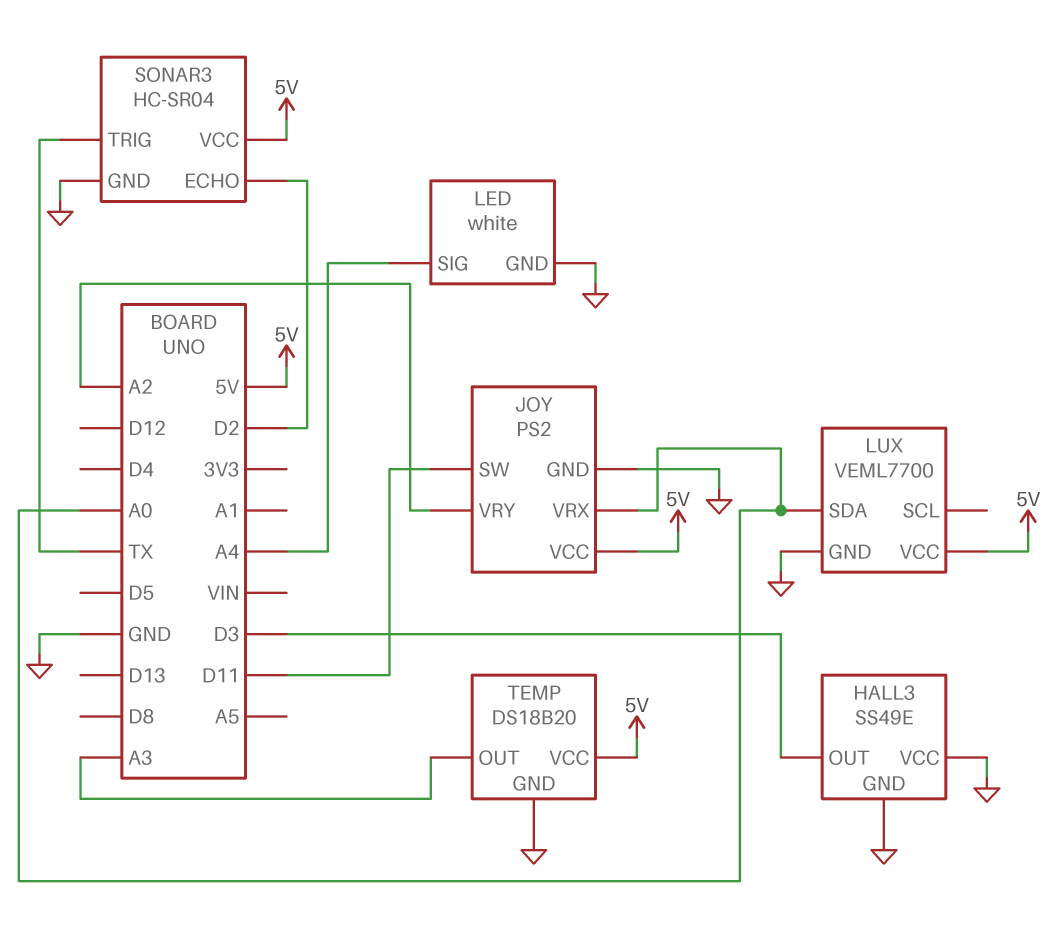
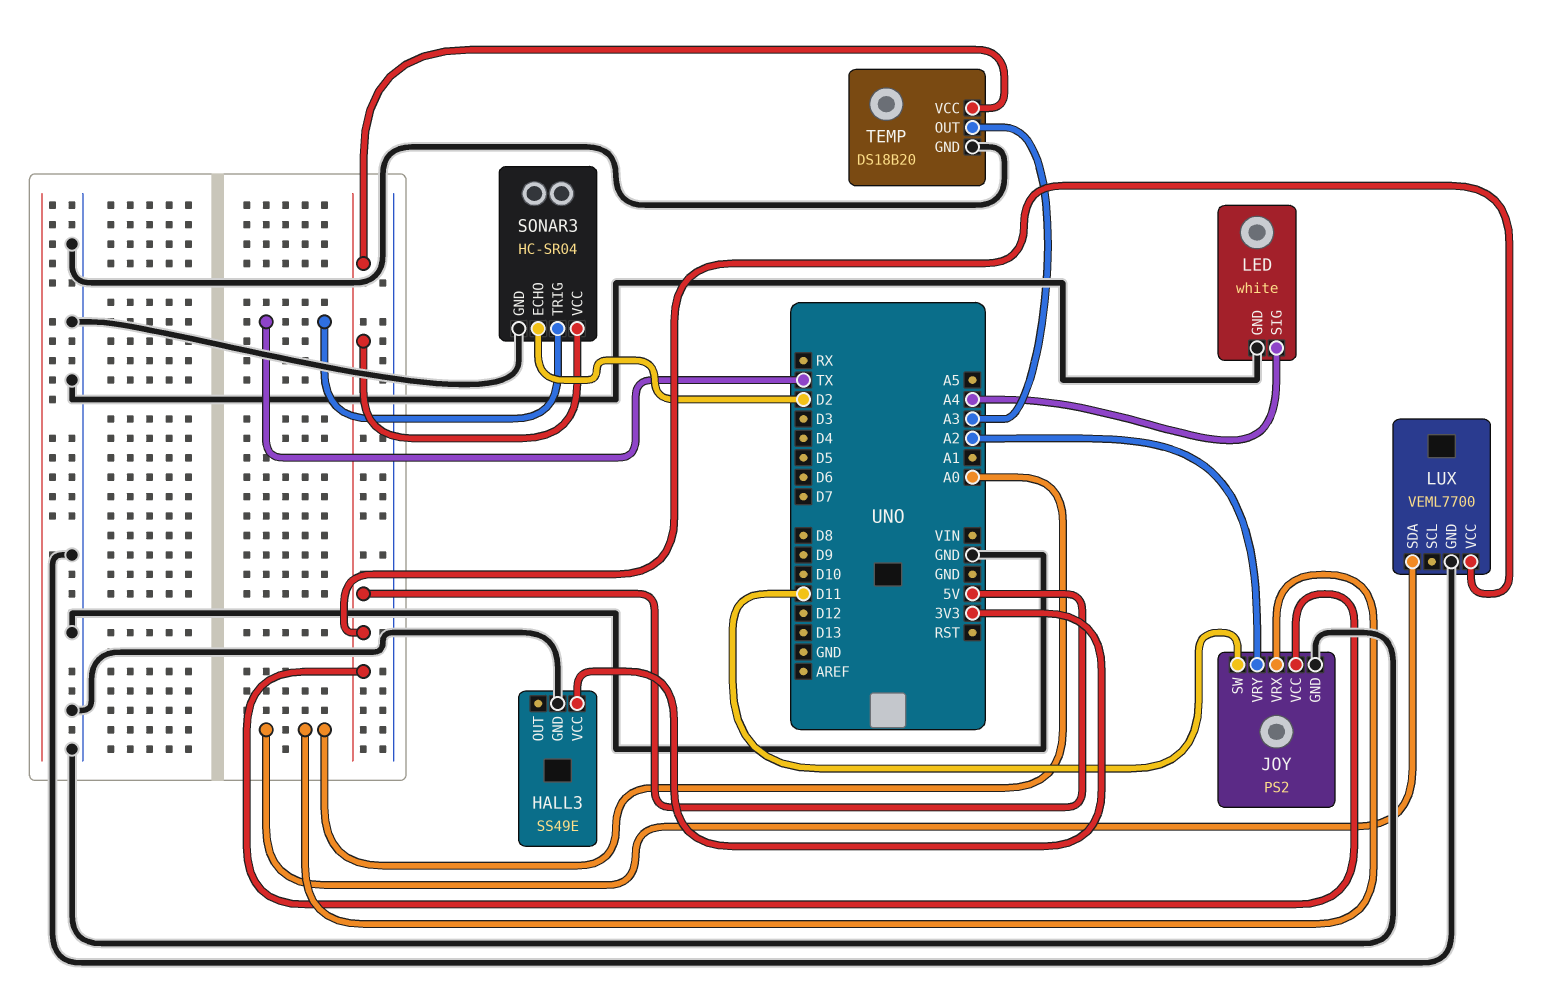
HALL3 pin OUT: D3 -> none
HALL3 pin VCC: GND -> 3V3

